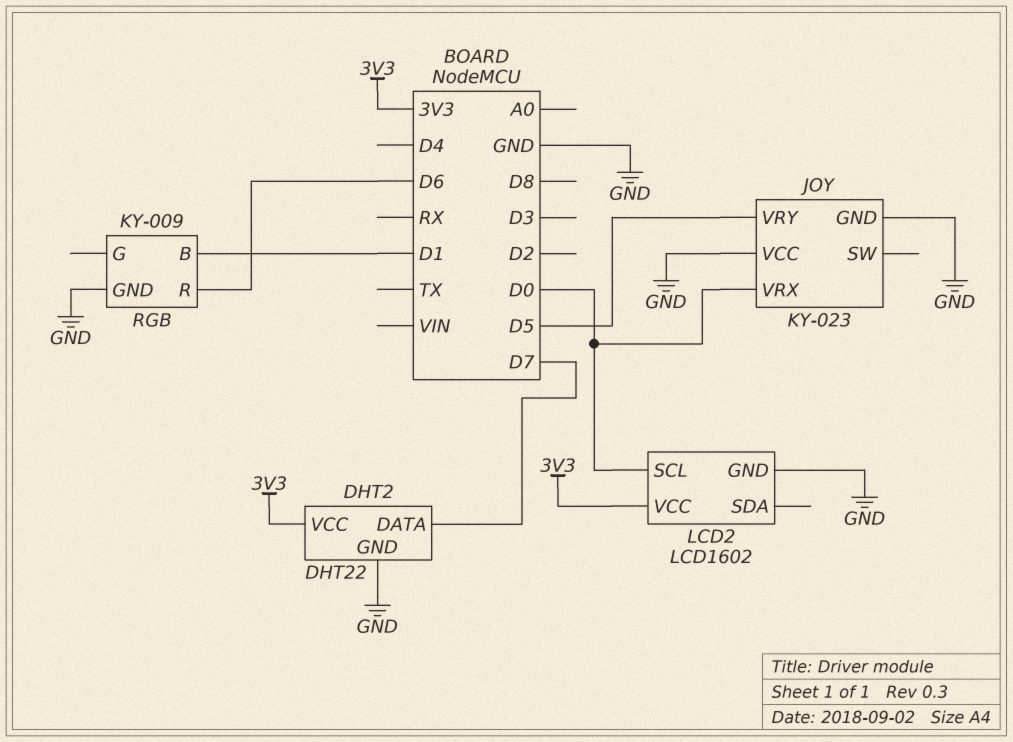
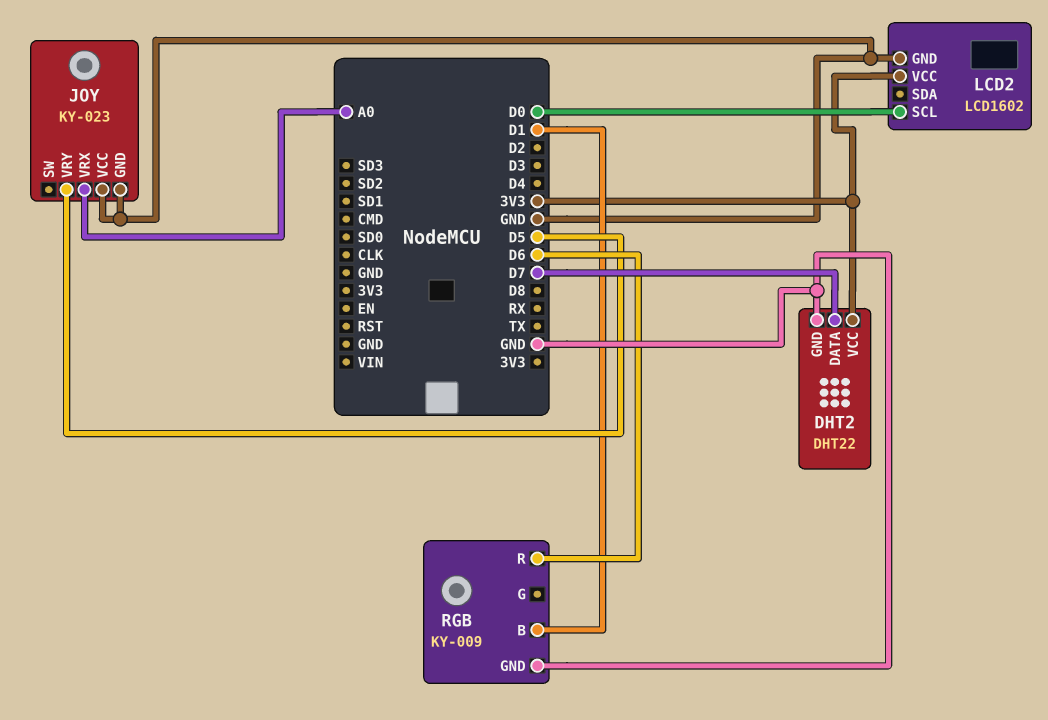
JOY pin VRX: D0 -> A0

